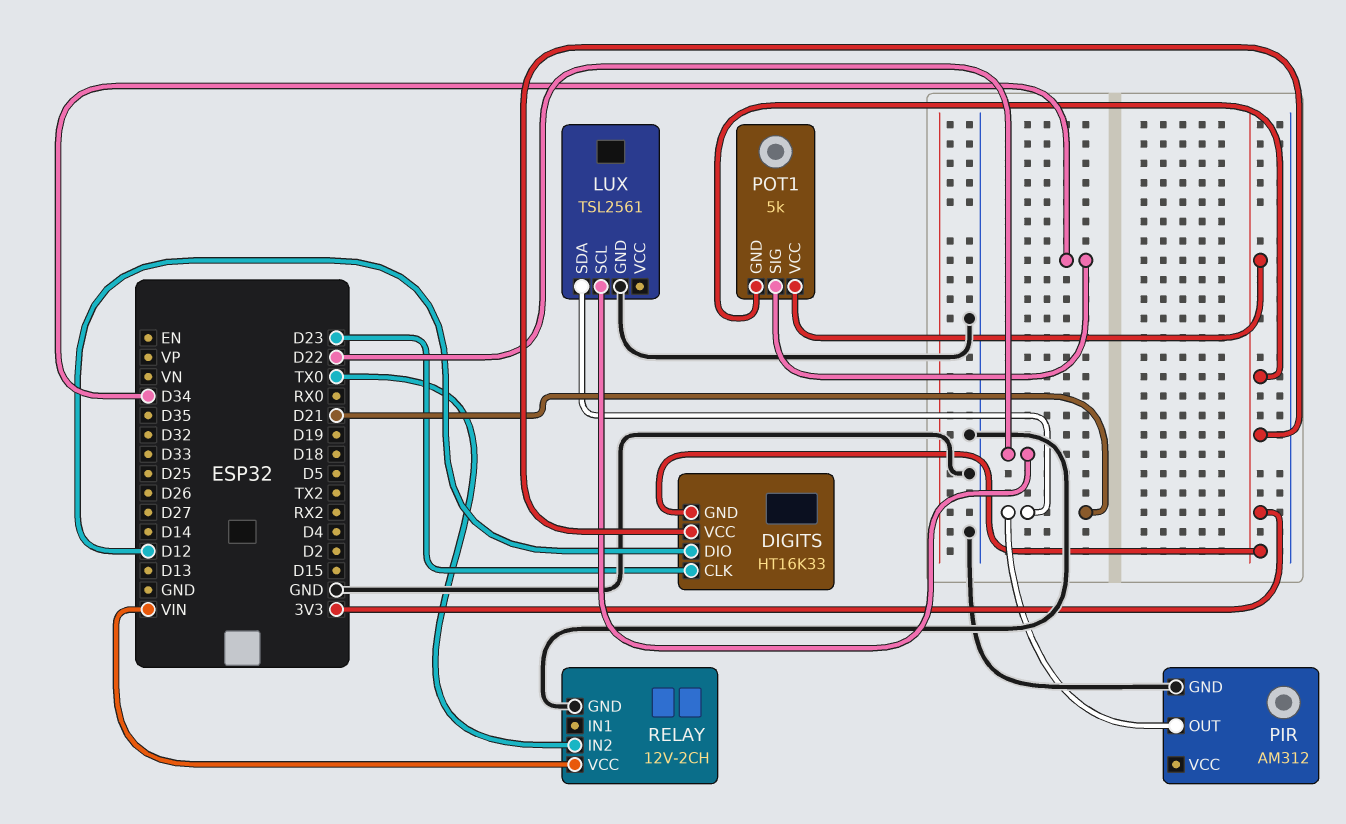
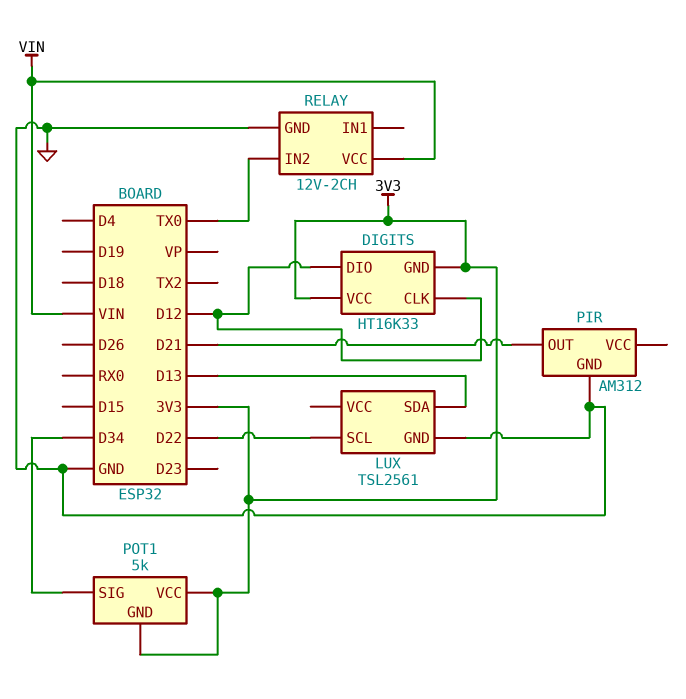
DIGITS pin CLK: D23 -> D12
LUX pin SDA: D21 -> D13

